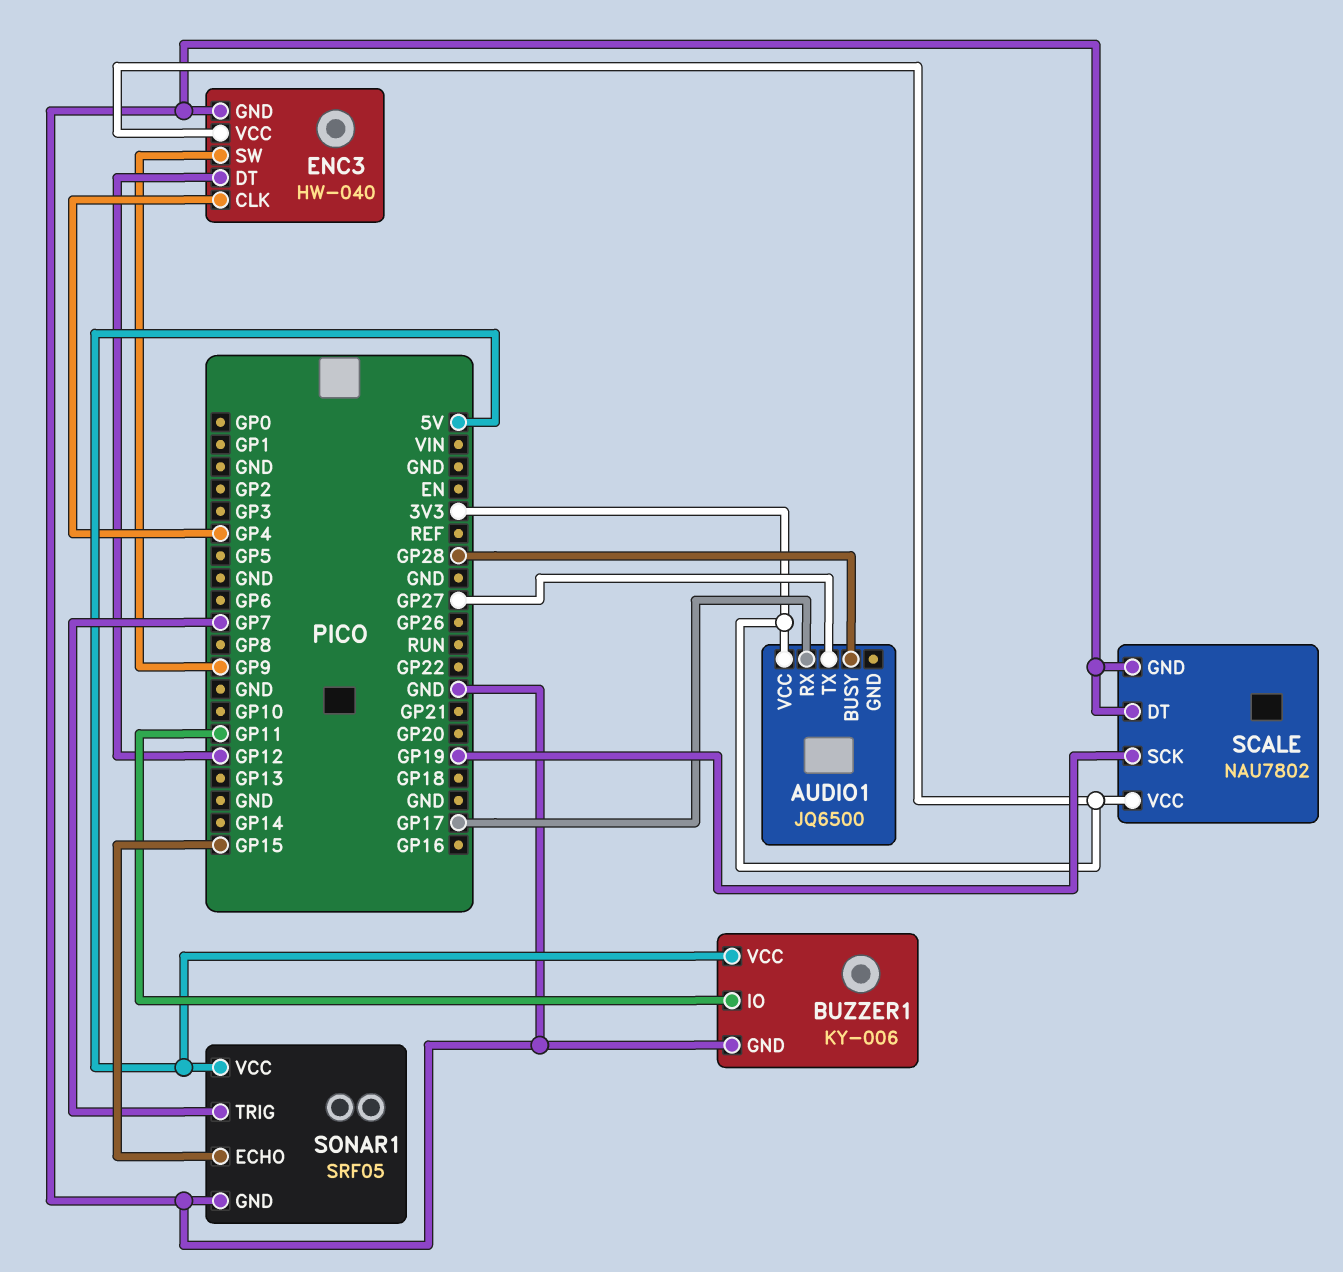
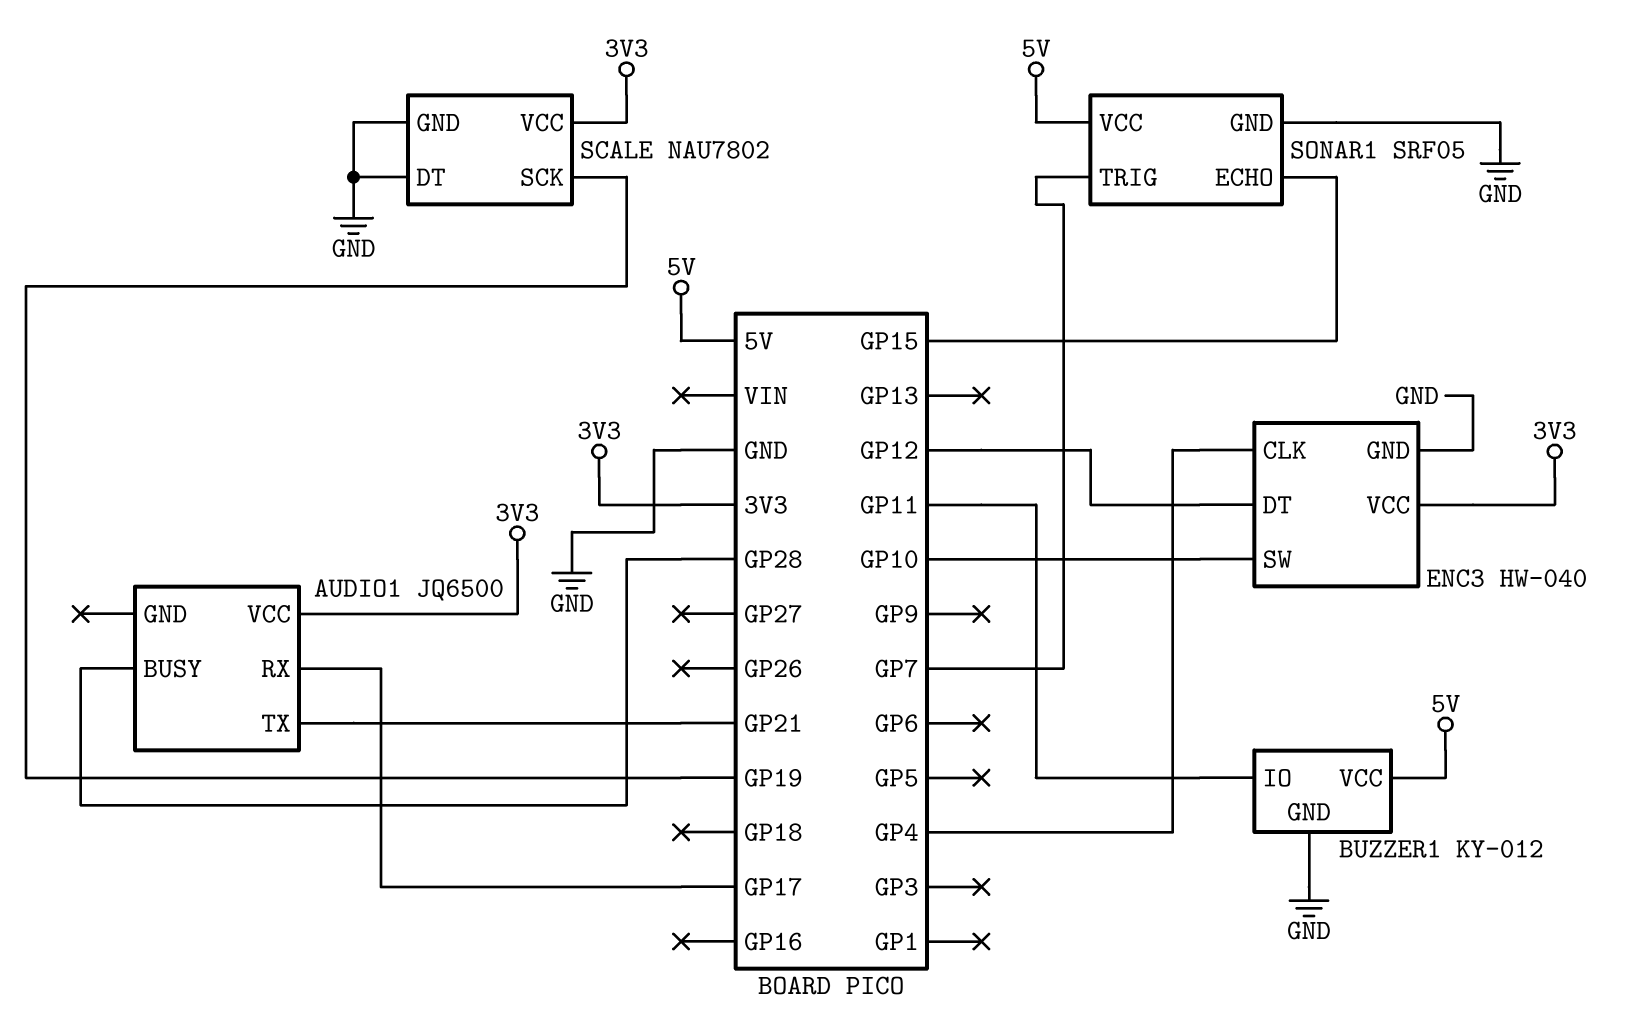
AUDIO1 pin TX: GP27 -> GP21
BUZZER1: KY-006 -> KY-012
ENC3 pin SW: GP9 -> GP10

